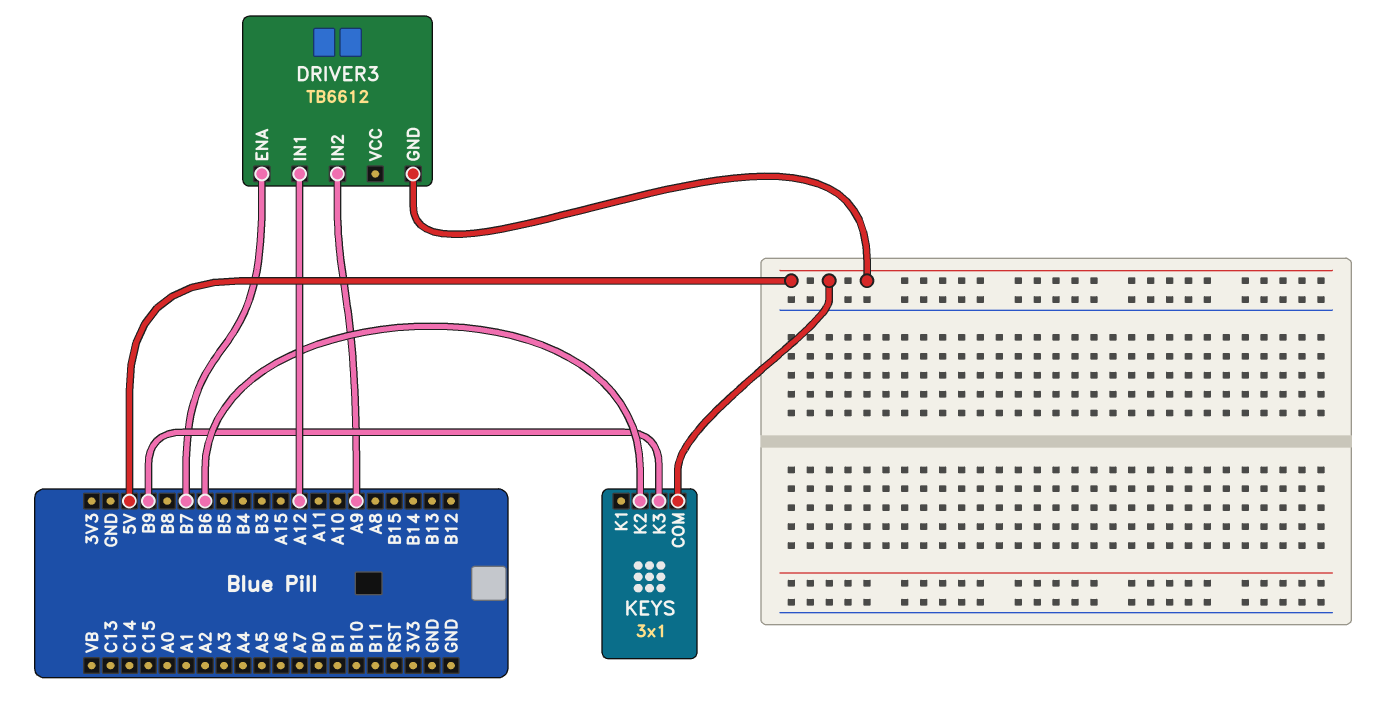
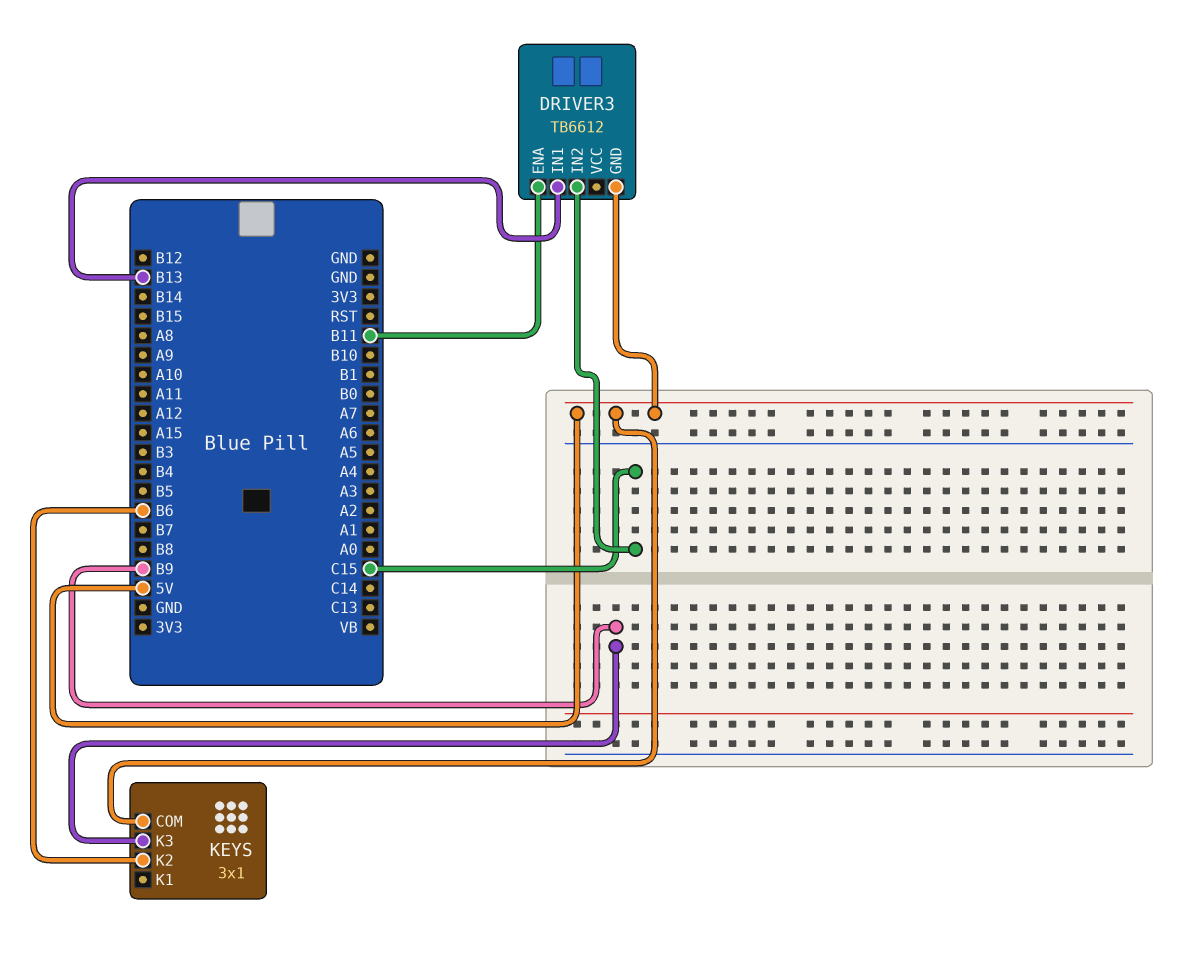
DRIVER3 pin ENA: B7 -> B11
DRIVER3 pin IN1: A12 -> B13
DRIVER3 pin IN2: A9 -> C15

